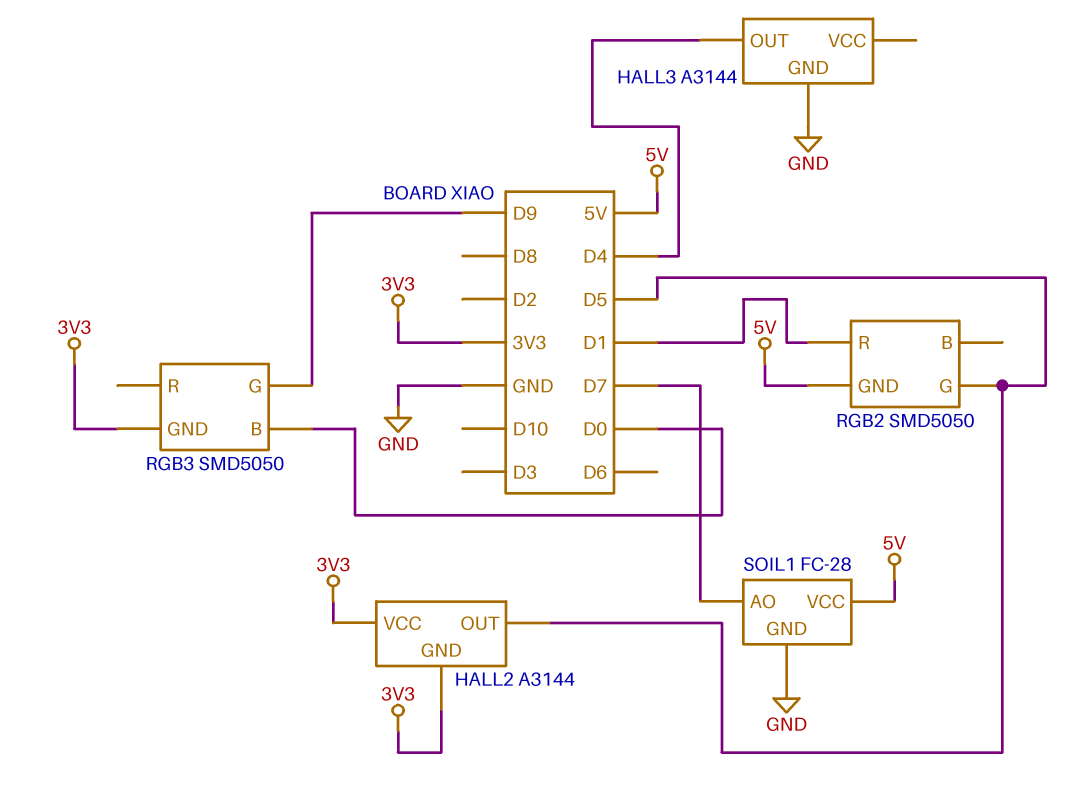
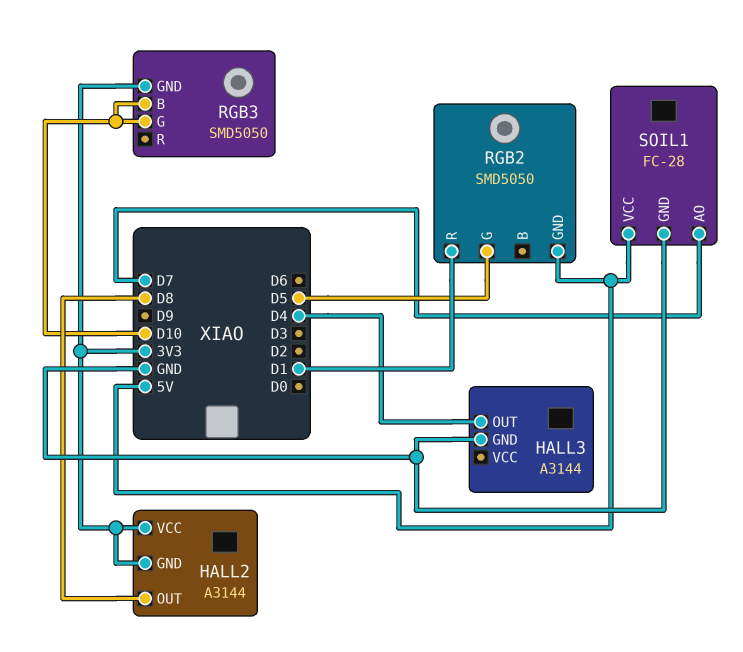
HALL2 pin OUT: D5 -> D8
RGB3 pin B: D0 -> D10
RGB3 pin G: D9 -> D10

